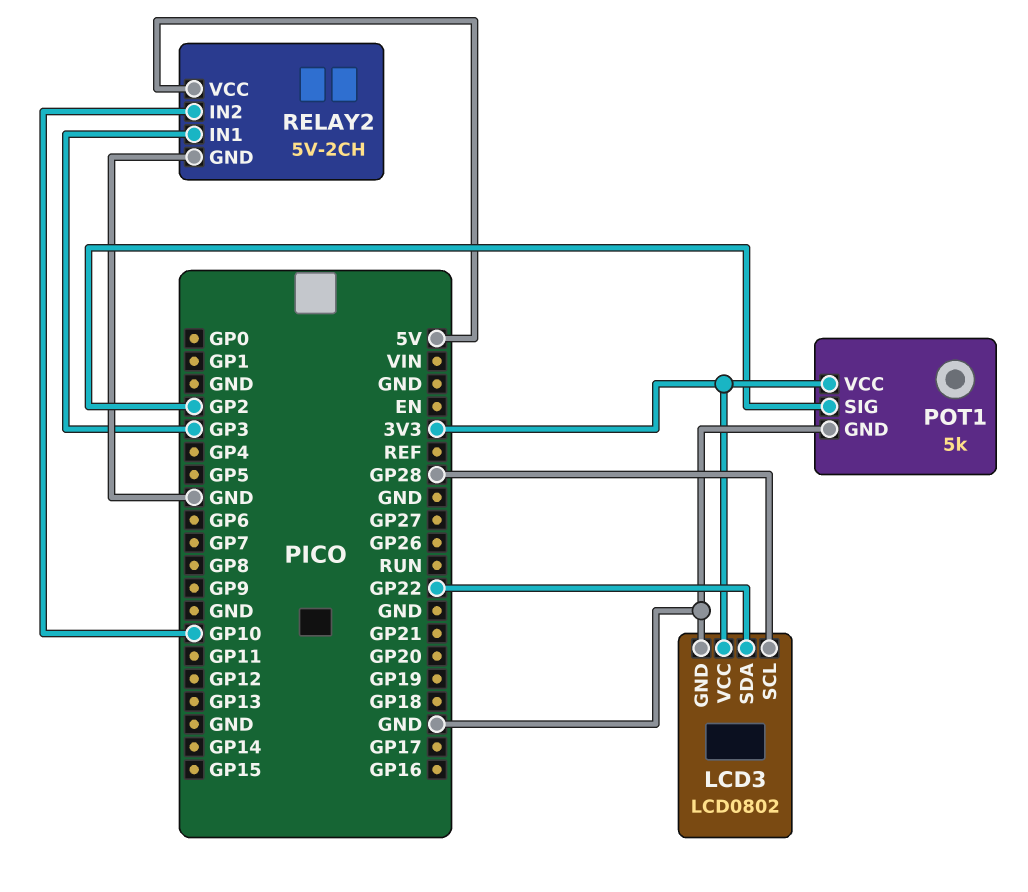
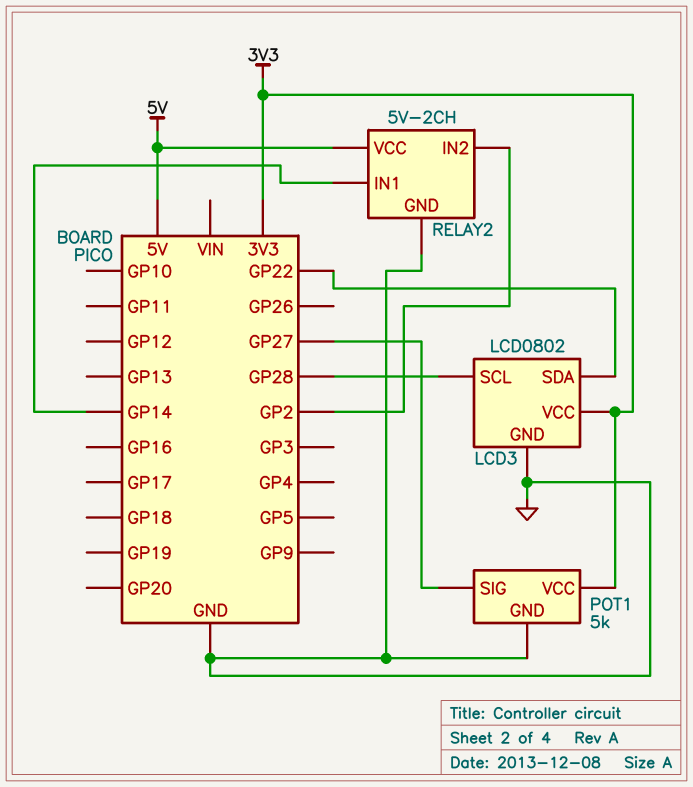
POT1 pin SIG: GP2 -> GP27
RELAY2 pin IN1: GP3 -> GP14
RELAY2 pin IN2: GP10 -> GP2

